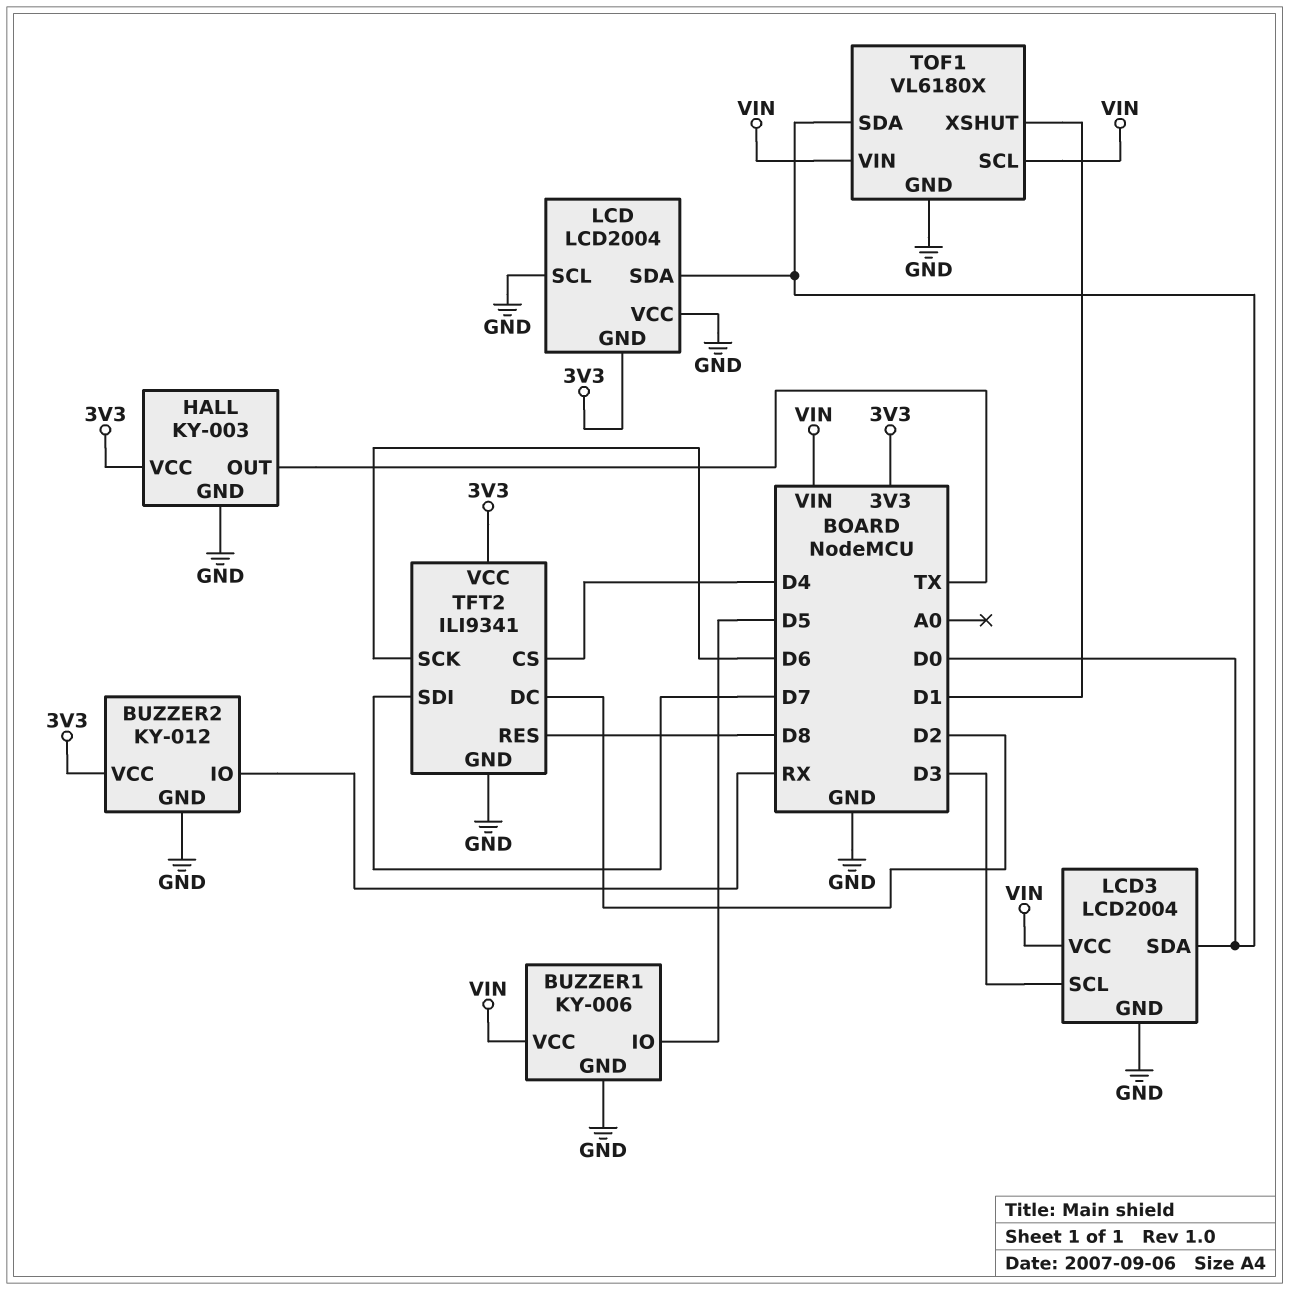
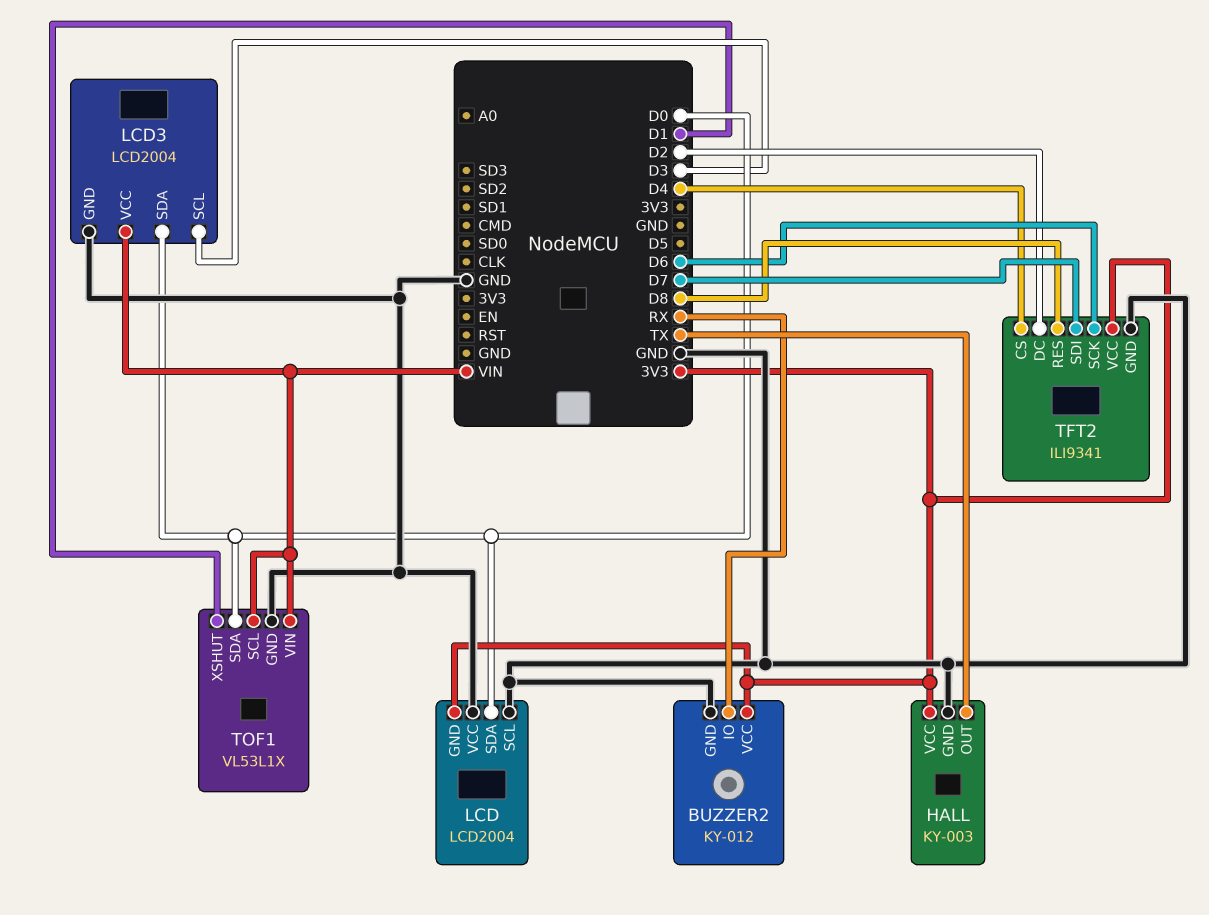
BUZZER1: KY-006 -> none
BUZZER1 pin GND: GND -> none
BUZZER1 pin IO: D5 -> none
BUZZER1 pin VCC: VIN -> none
TOF1: VL6180X -> VL53L1X

